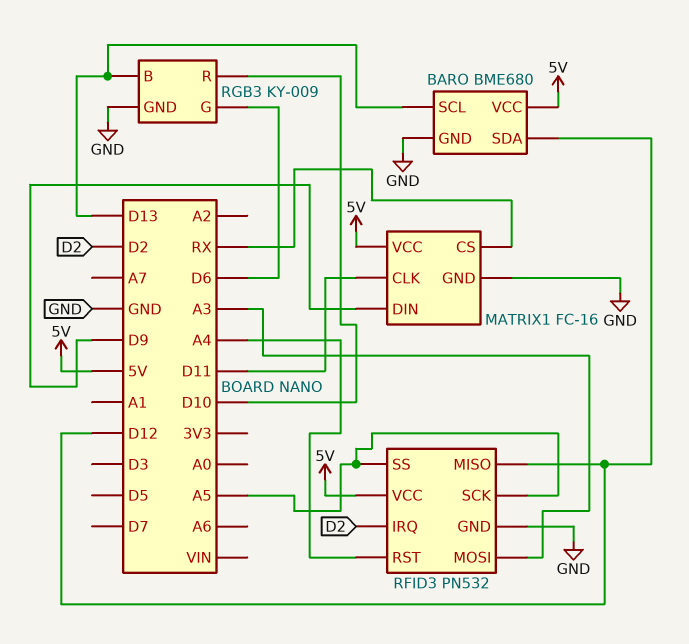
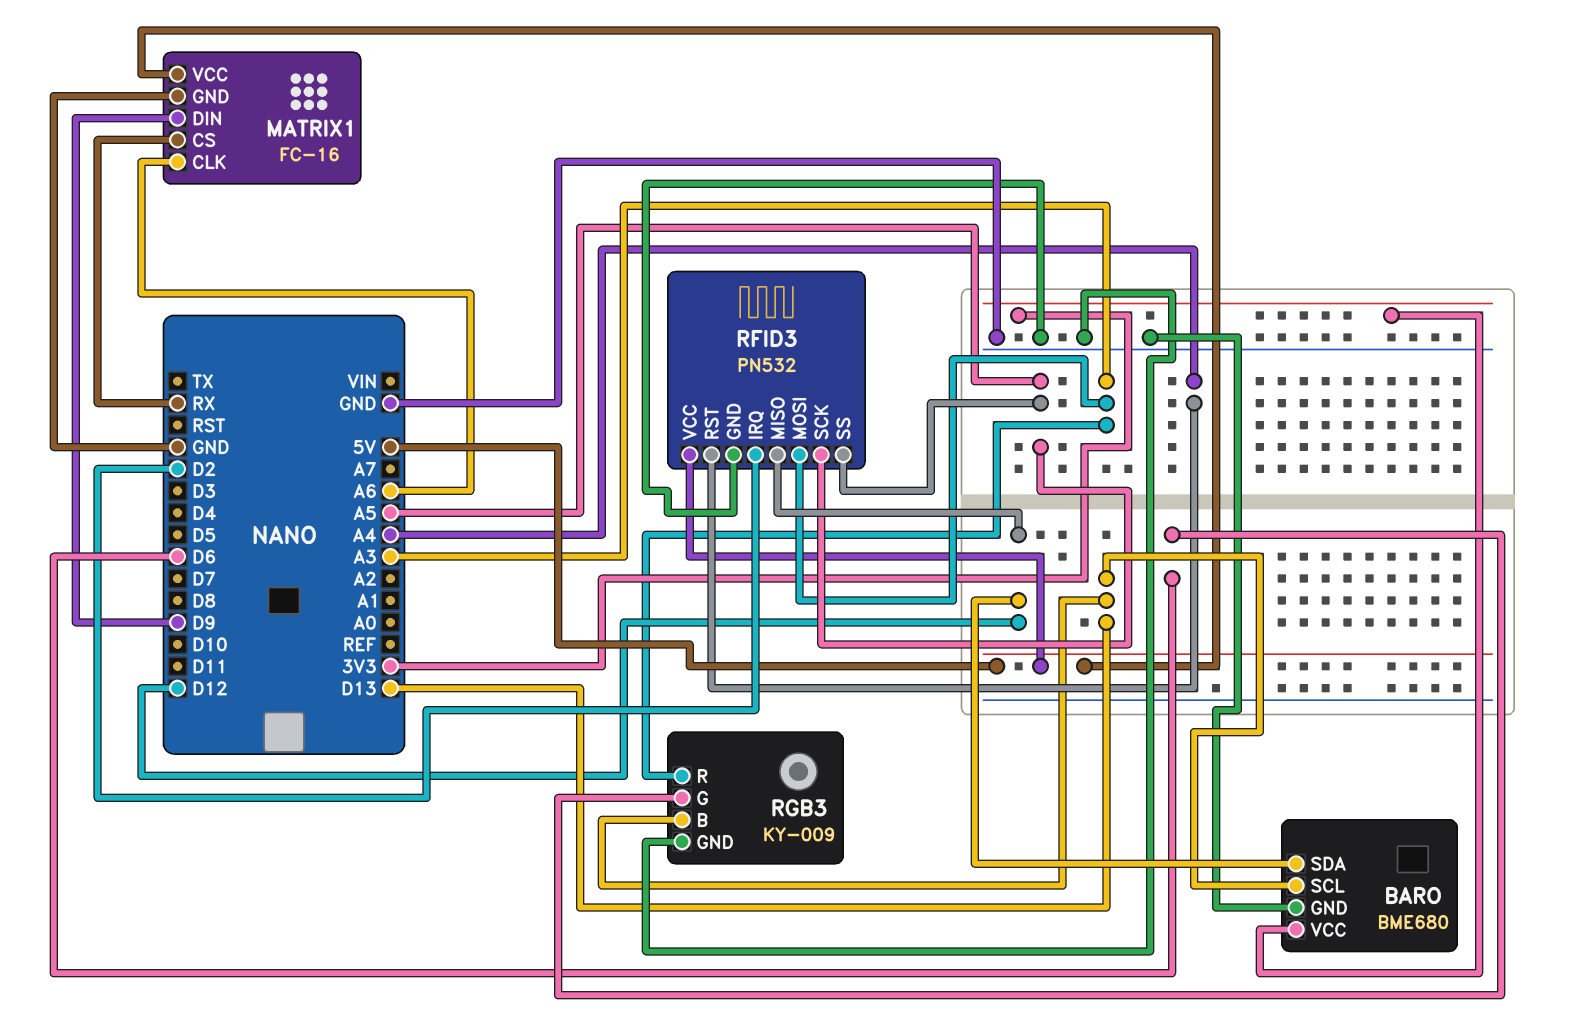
BARO pin VCC: 5V -> 3V3
MATRIX1 pin CLK: D11 -> A6
RGB3 pin R: D10 -> A3

